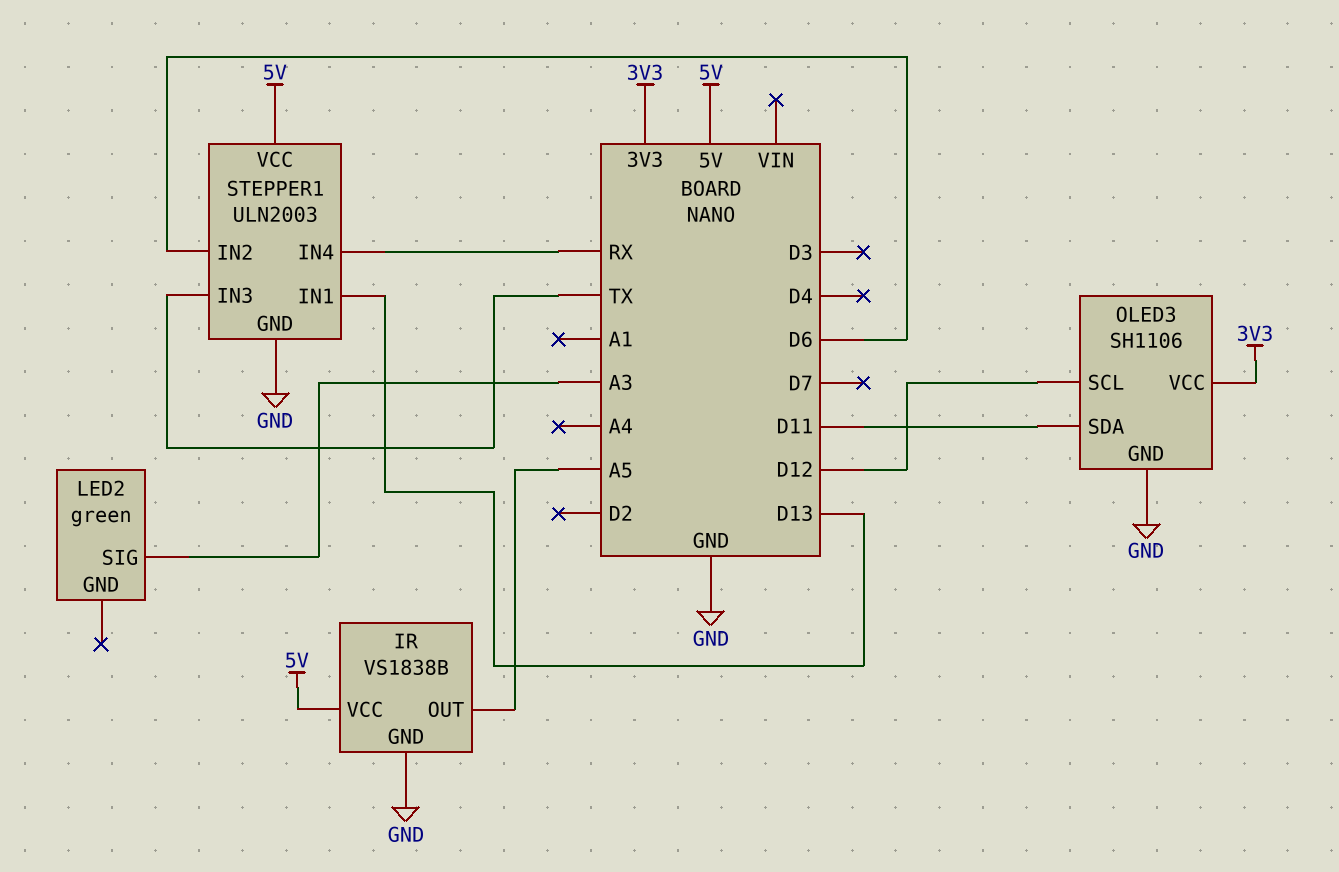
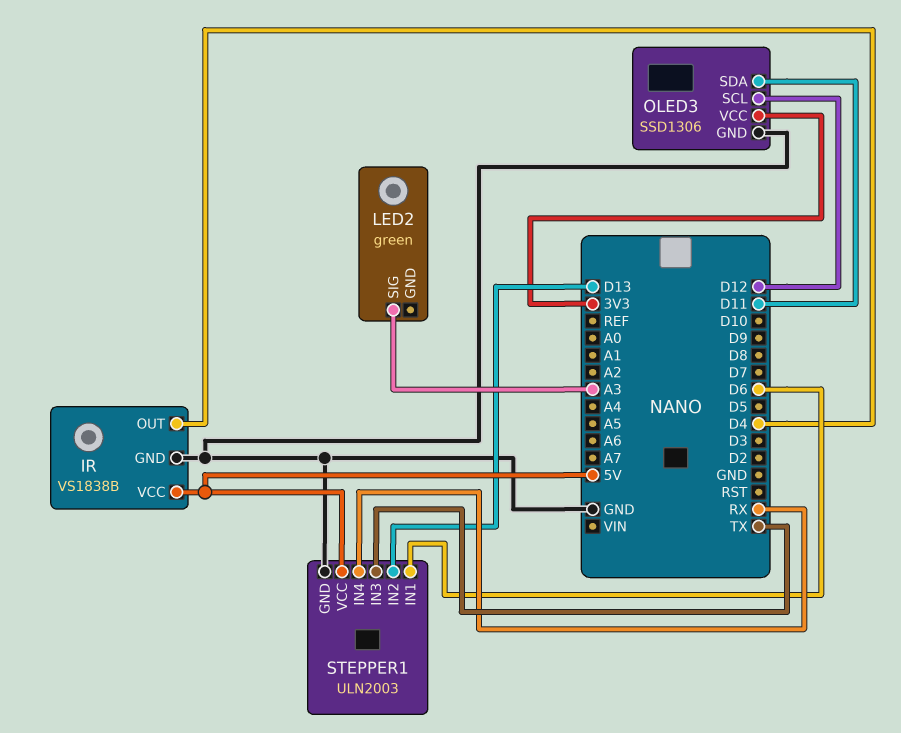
IR pin OUT: A5 -> D4
OLED3: SH1106 -> SSD1306
STEPPER1 pin IN1: D13 -> D6
STEPPER1 pin IN2: D6 -> D13

